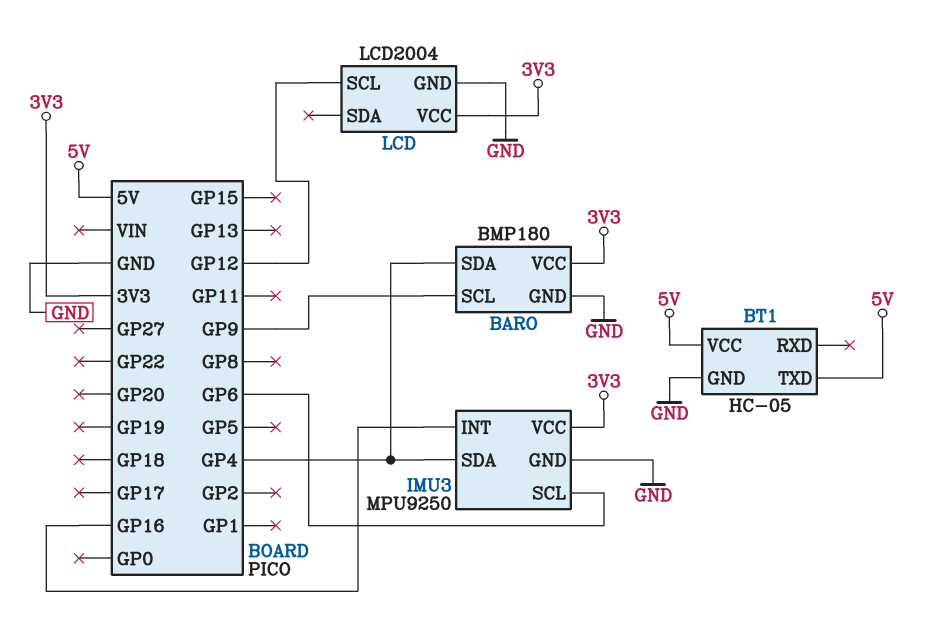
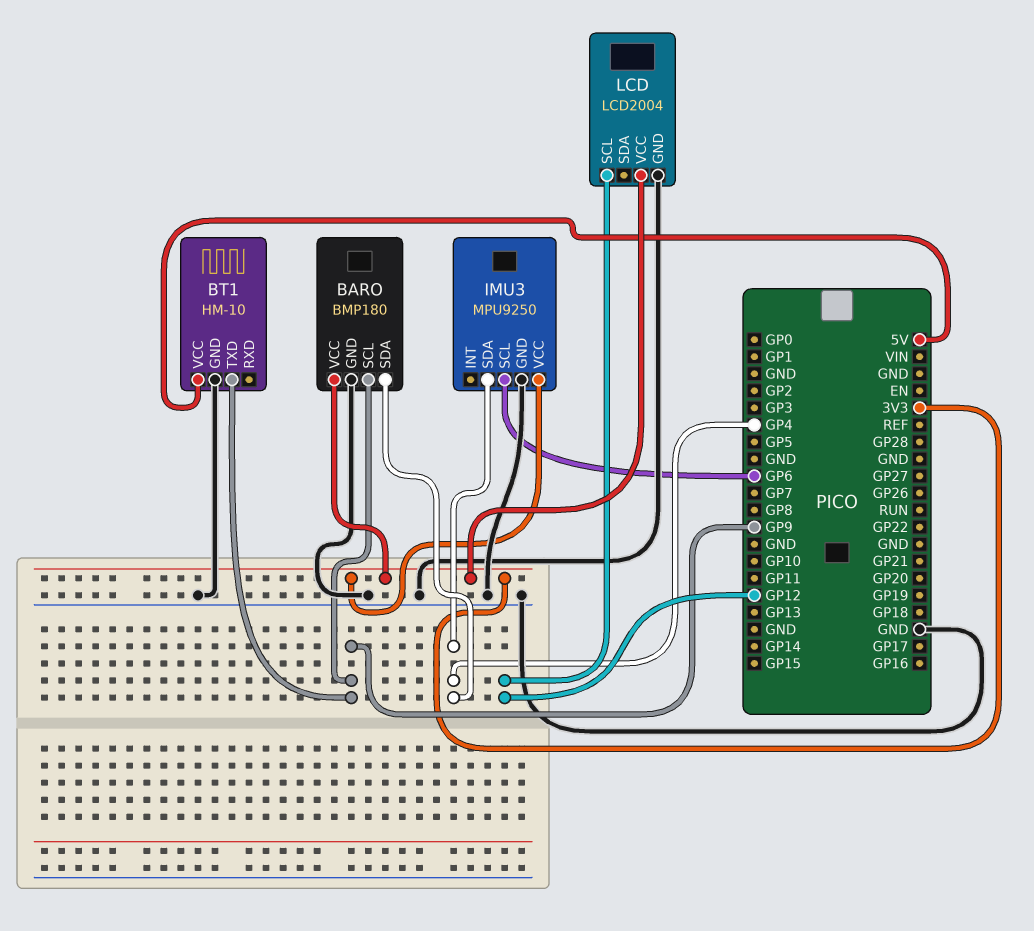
BT1: HC-05 -> HM-10
BT1 pin TXD: 5V -> GP9
IMU3 pin INT: GP16 -> none

